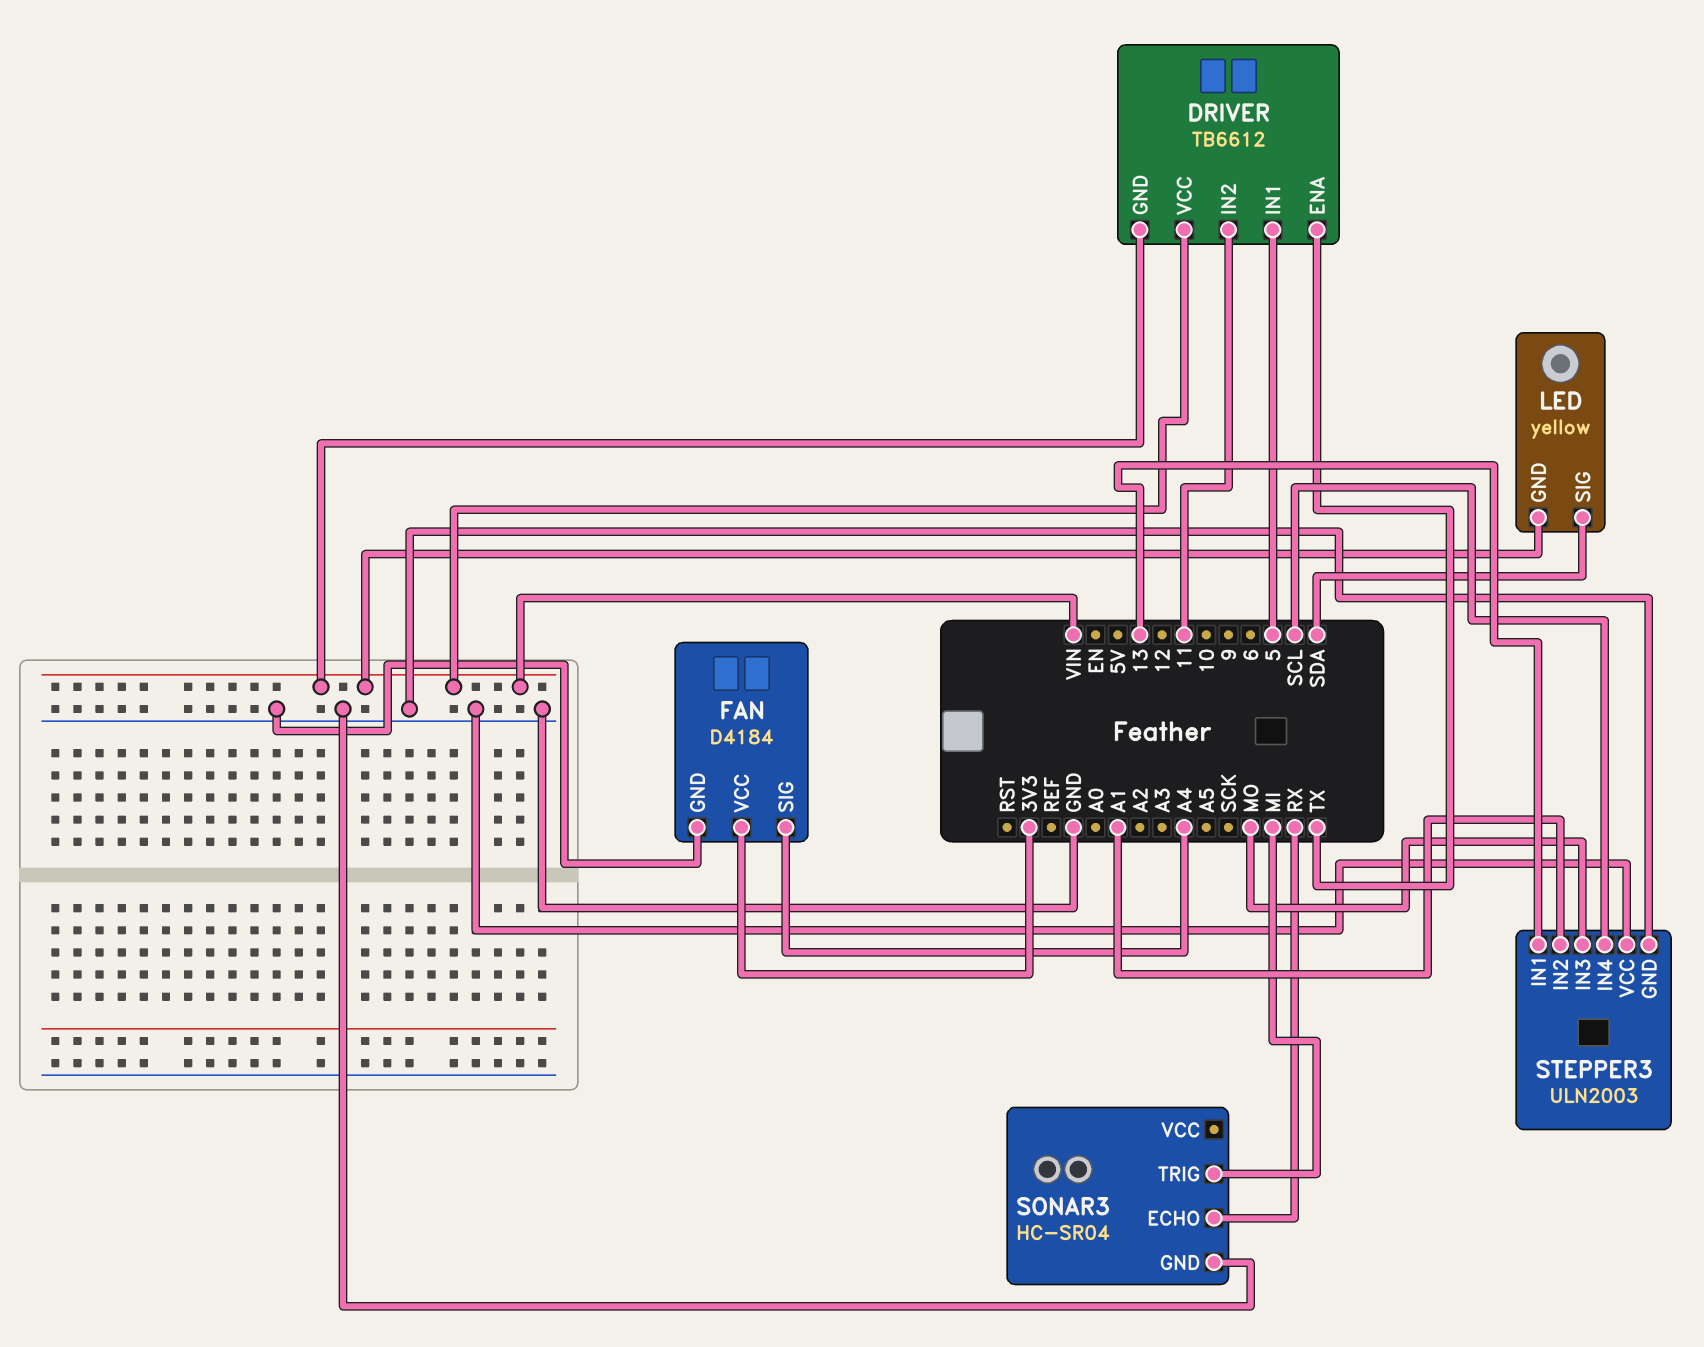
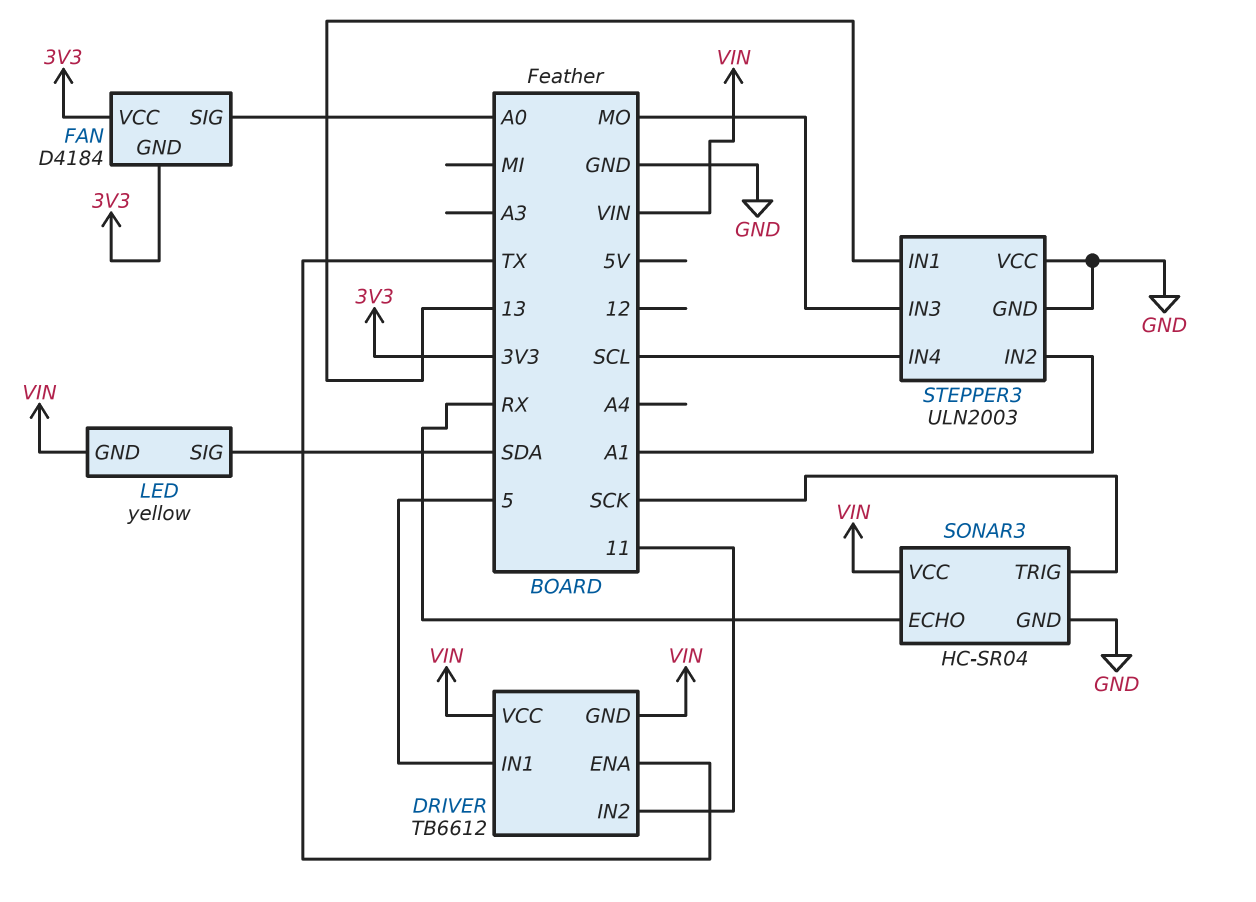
FAN pin GND: GND -> 3V3
FAN pin SIG: A4 -> A0
SONAR3 pin TRIG: MI -> SCK
SONAR3 pin VCC: none -> VIN

